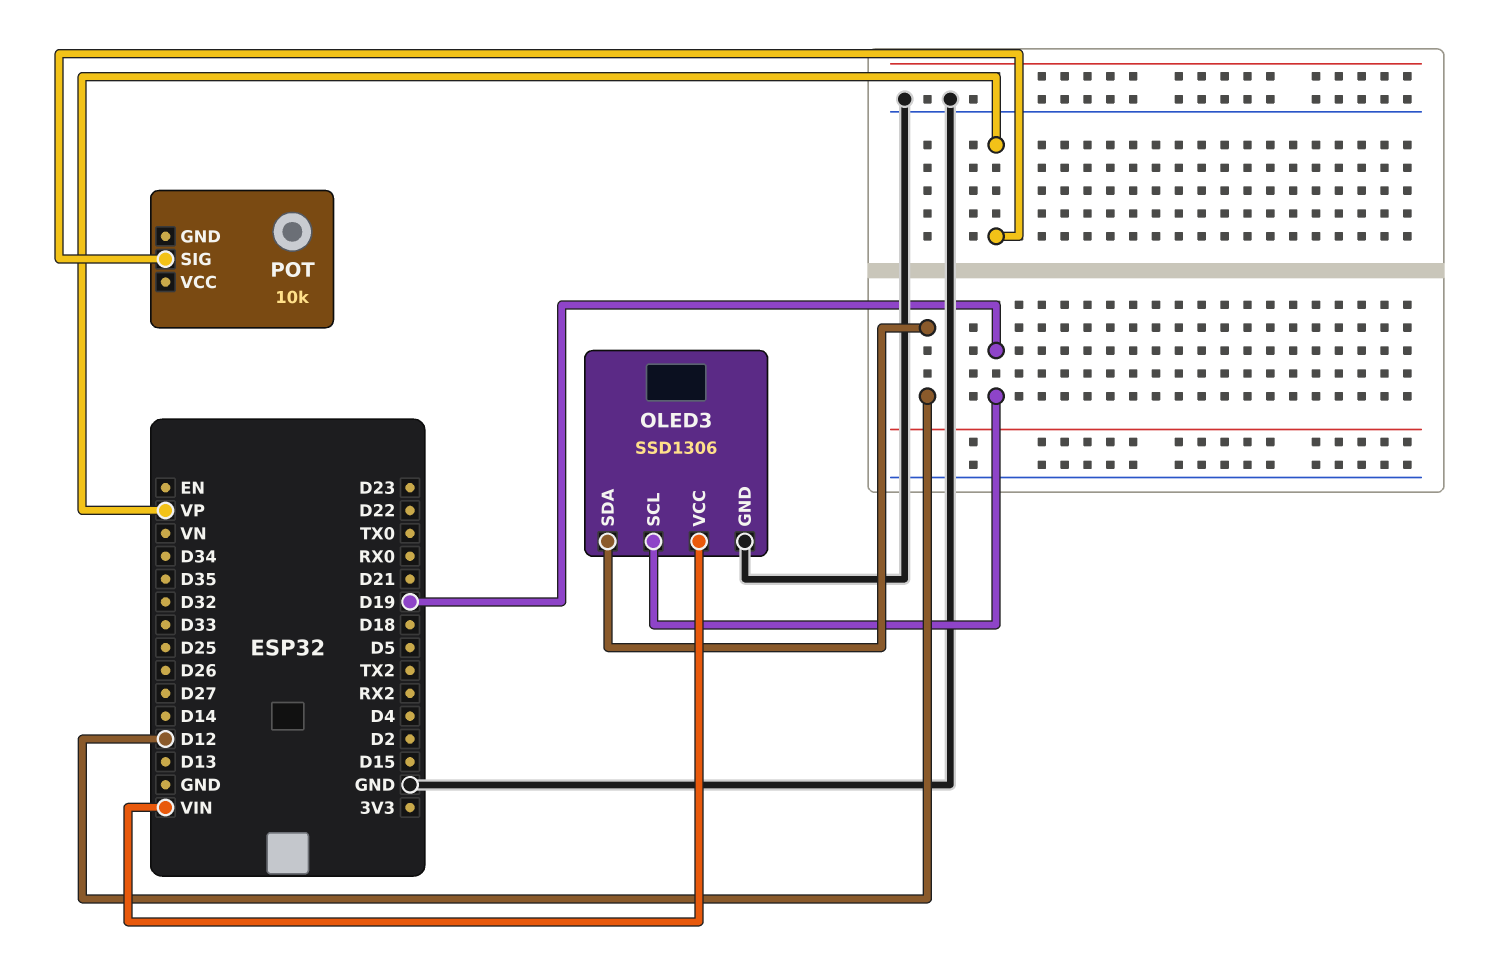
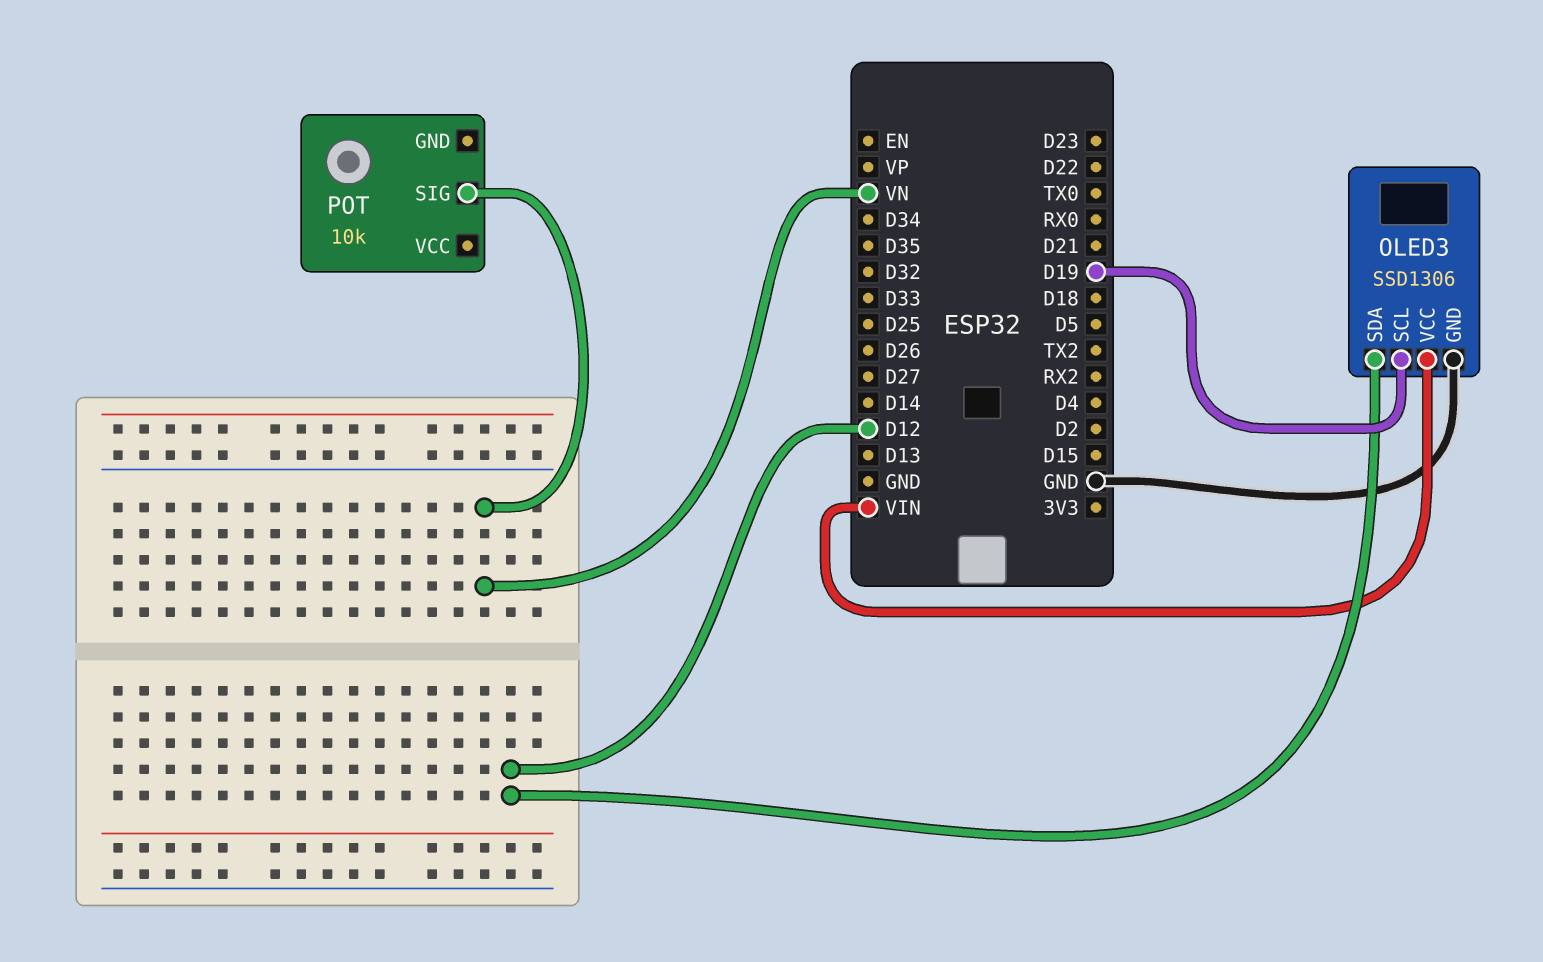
POT pin SIG: VP -> VN

